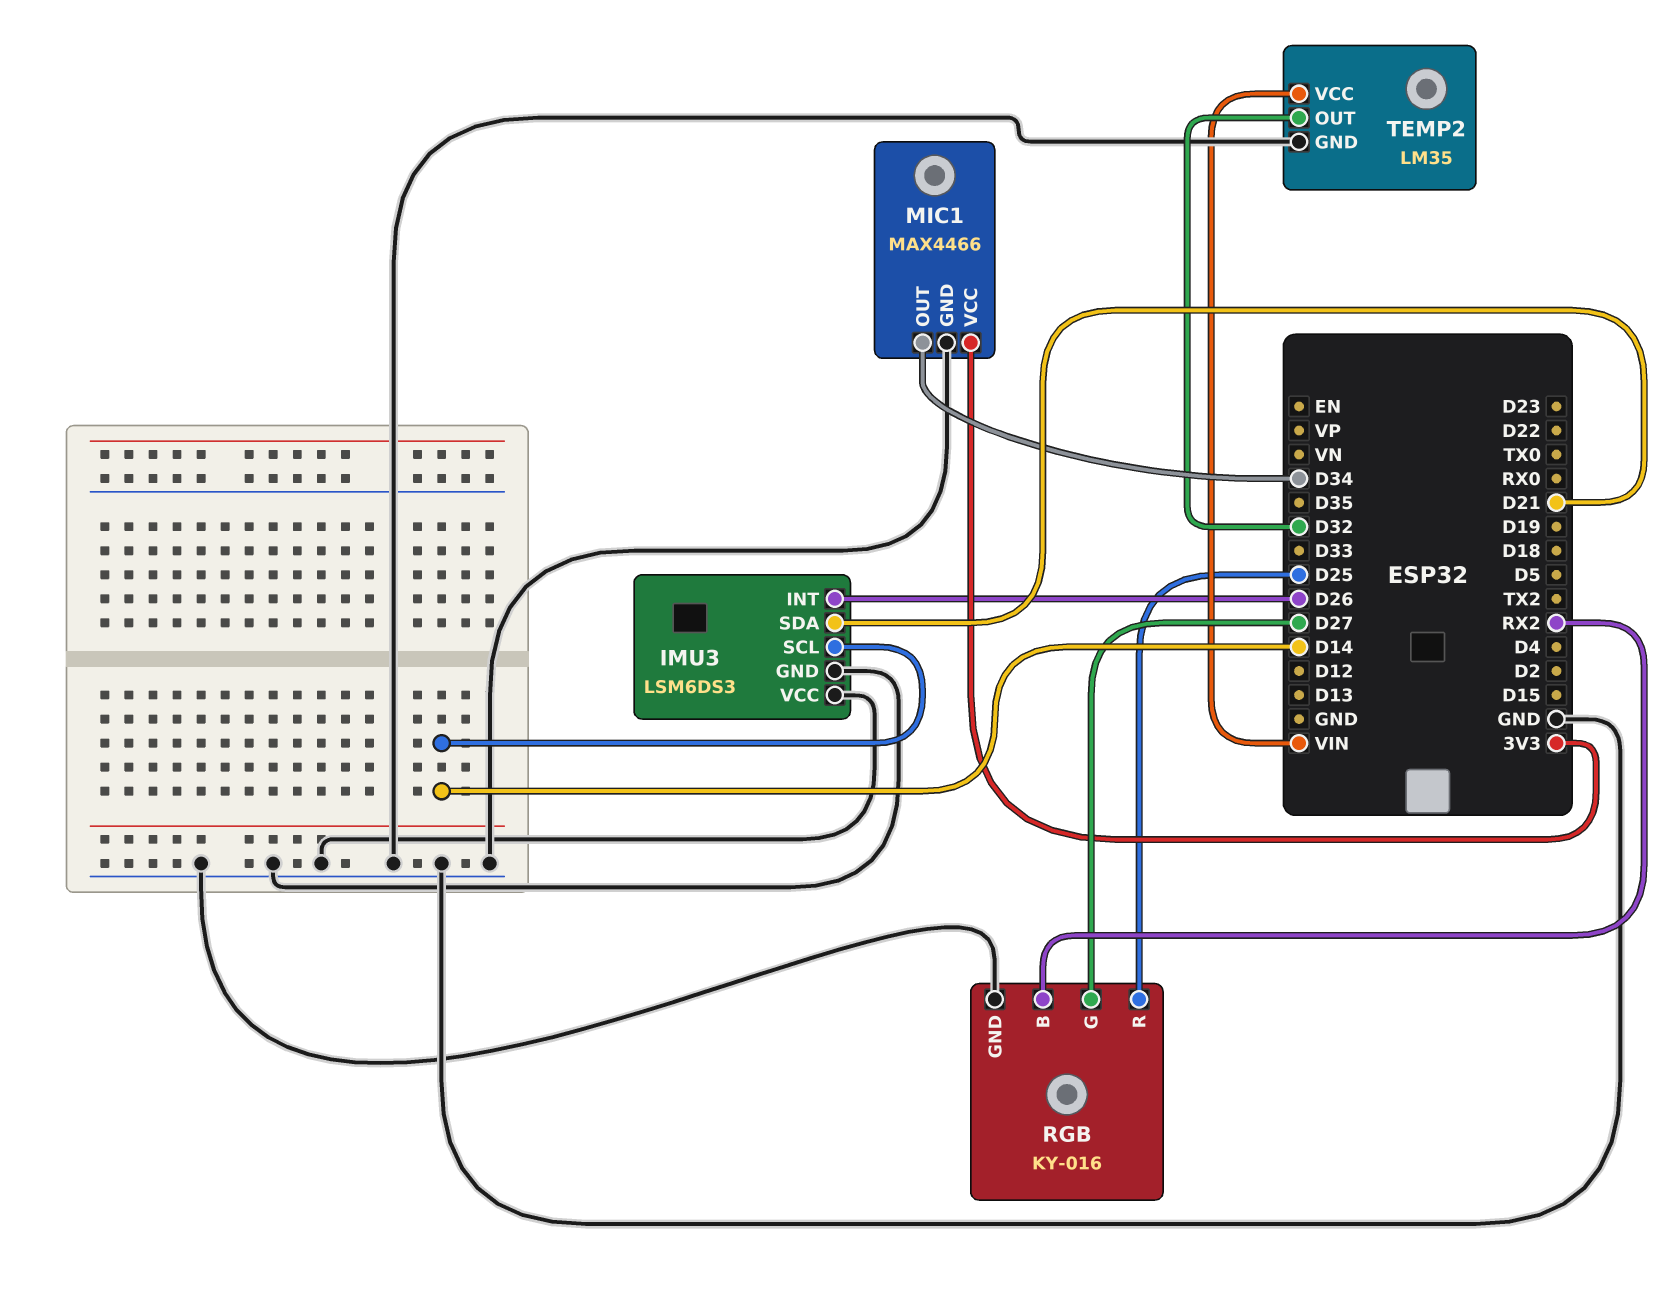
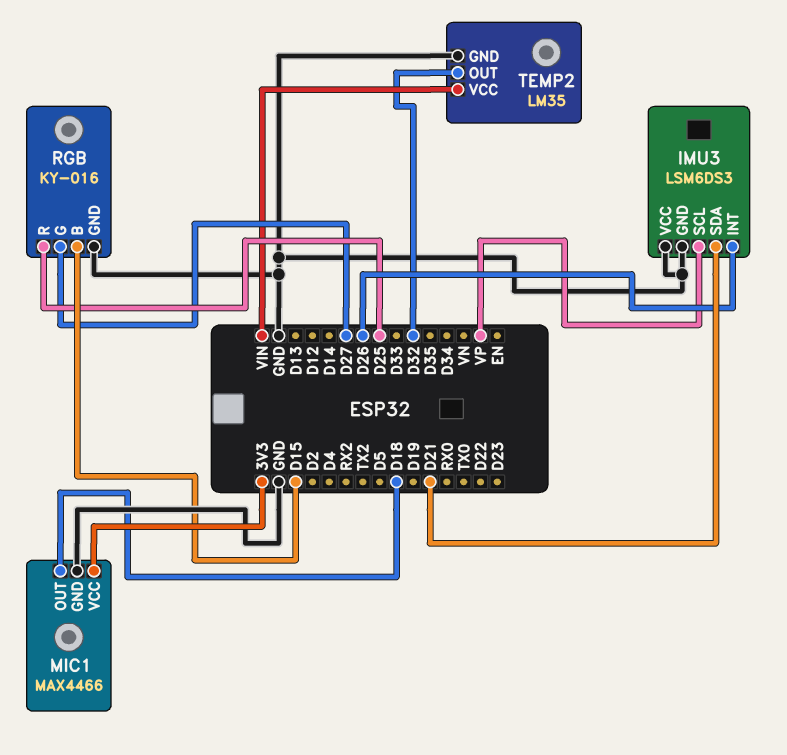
IMU3 pin SCL: D14 -> VP
MIC1 pin OUT: D34 -> D18
RGB pin B: RX2 -> D15

